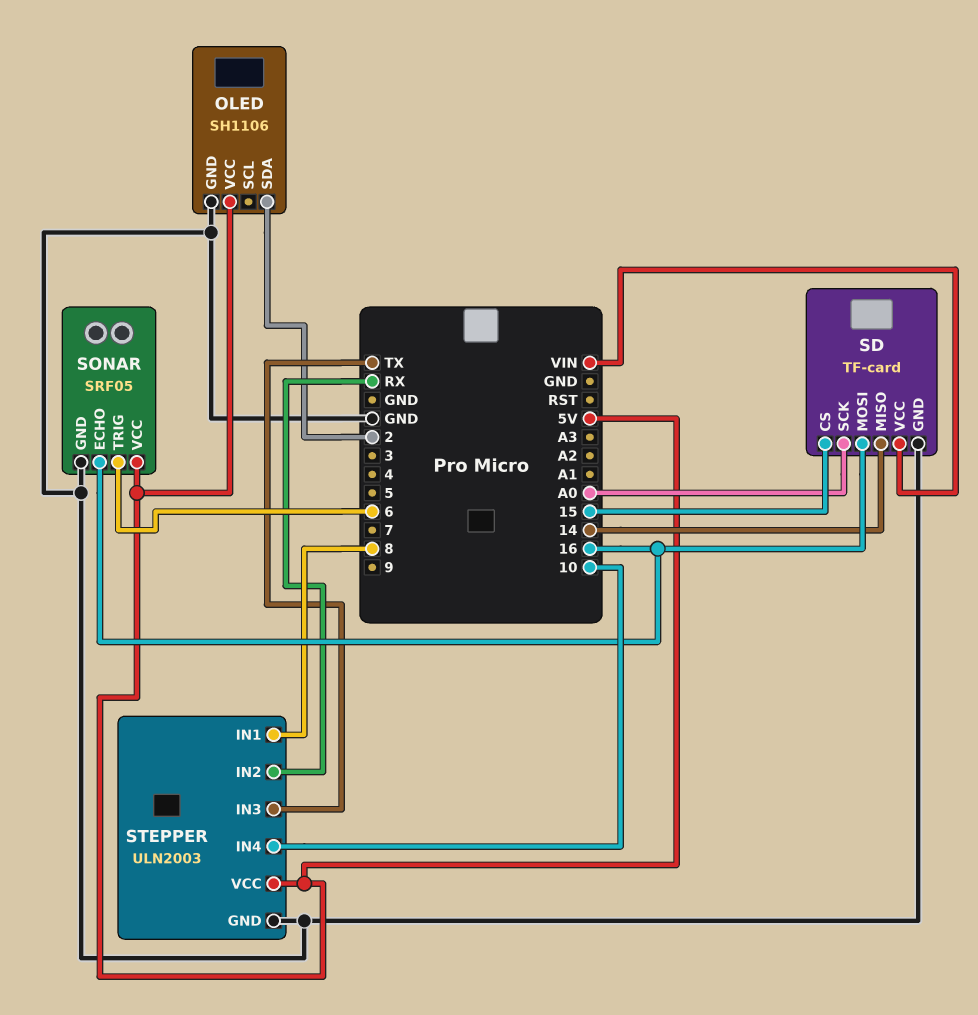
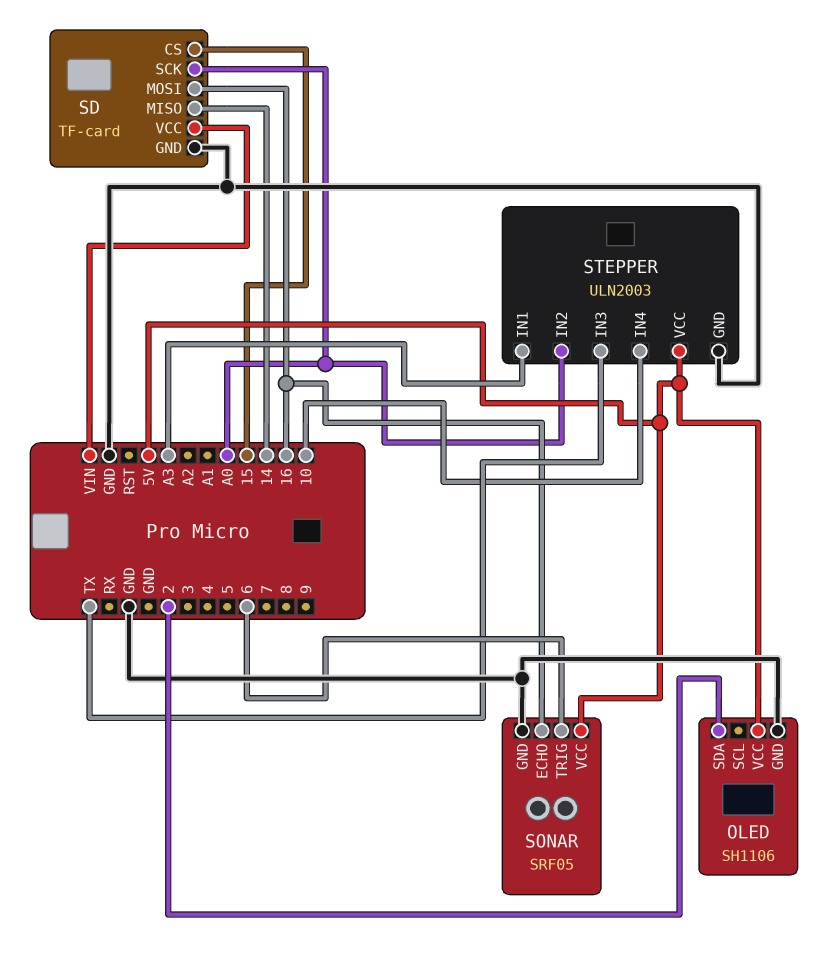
STEPPER pin IN1: 8 -> A3
STEPPER pin IN2: RX -> A0

